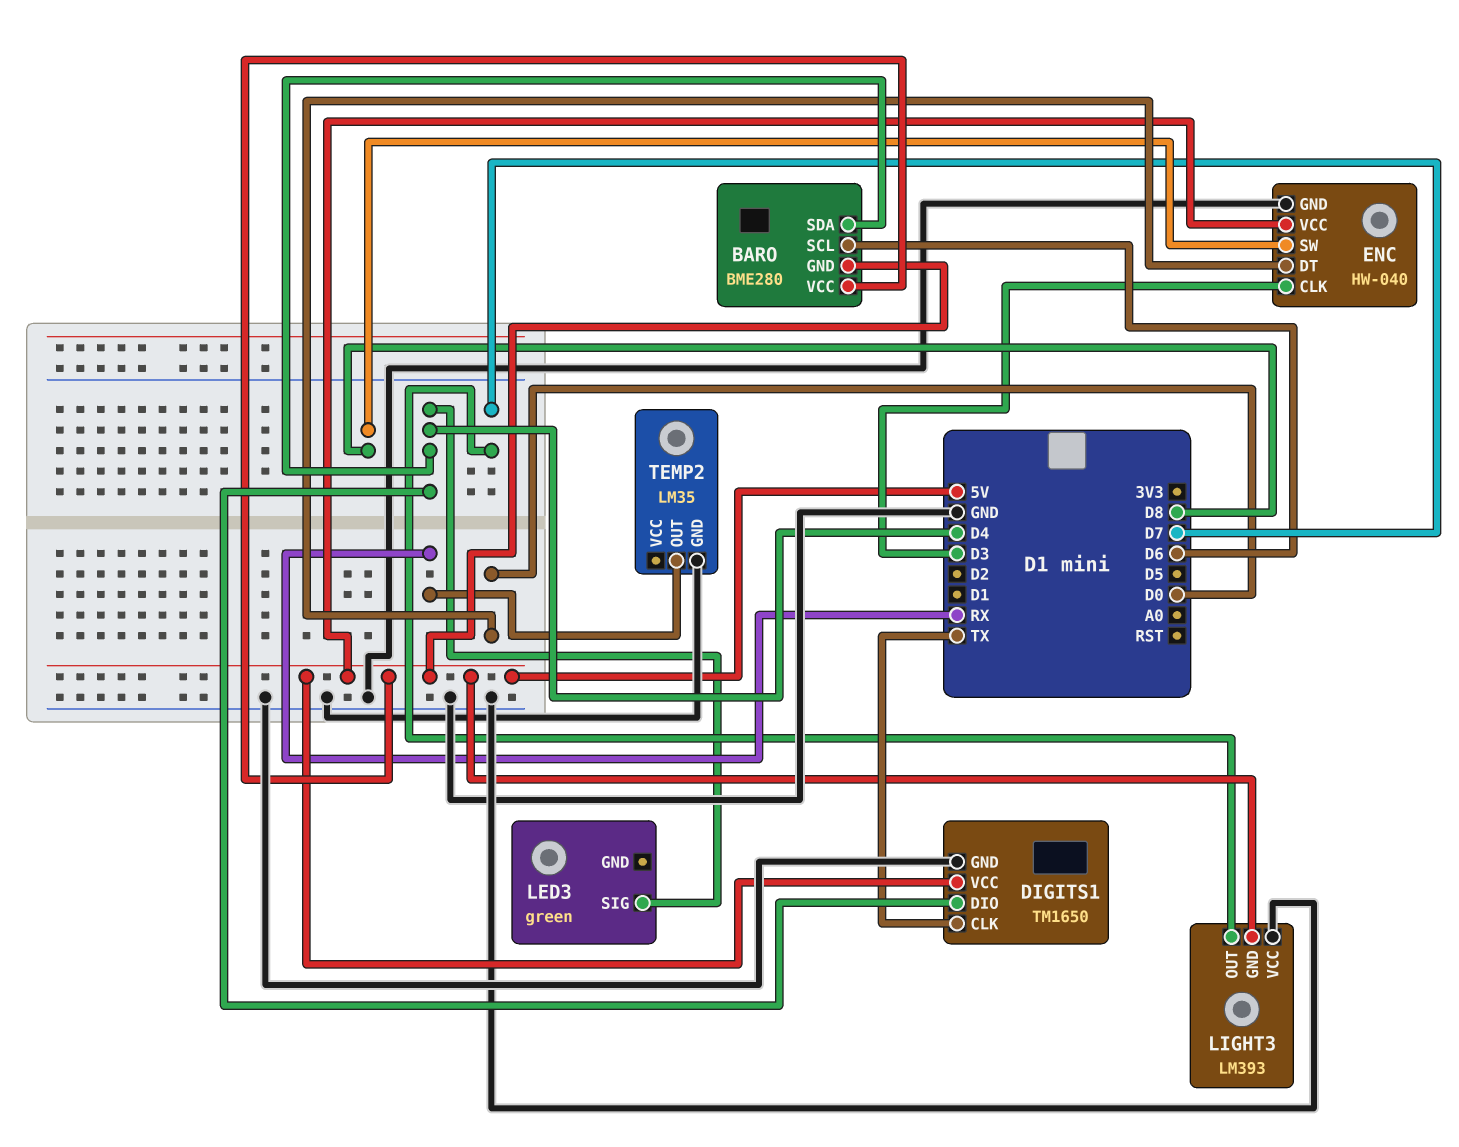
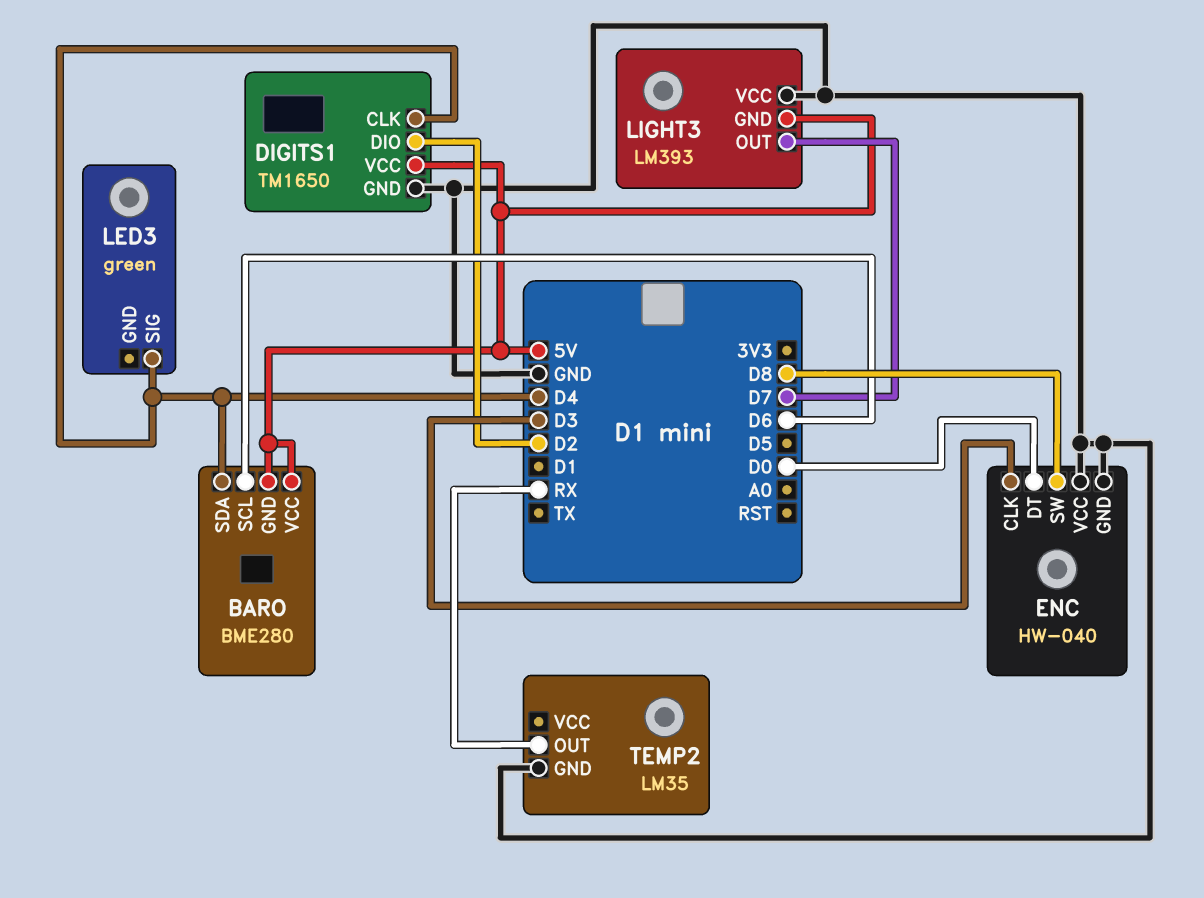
DIGITS1 pin CLK: TX -> D4
DIGITS1 pin DIO: D4 -> D2
ENC pin VCC: 5V -> GND

